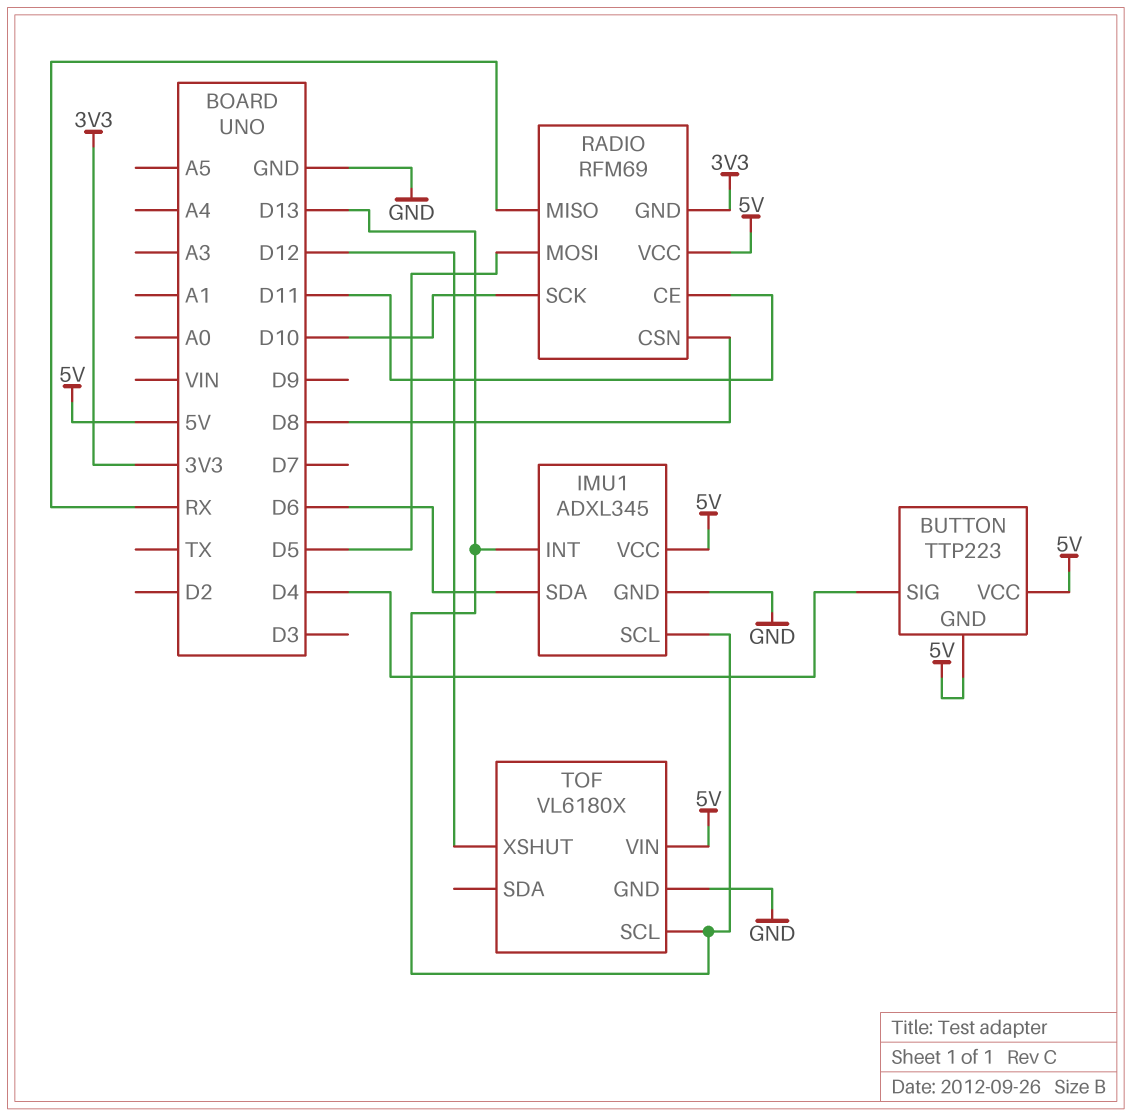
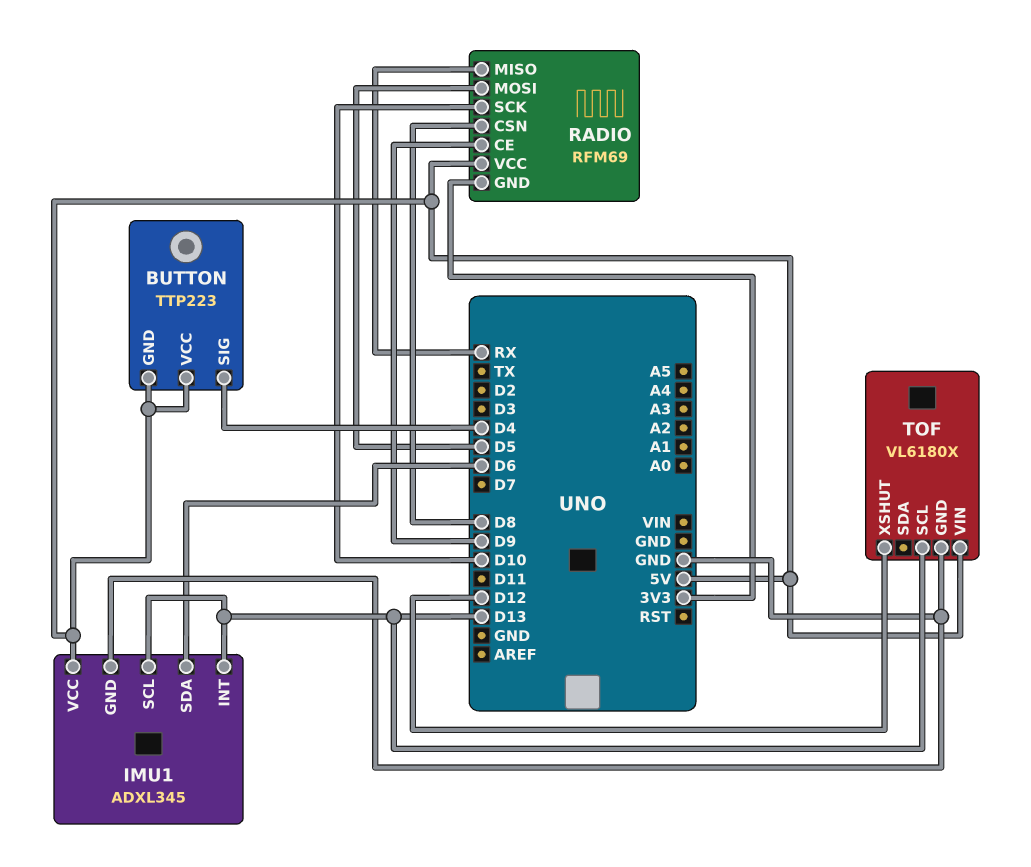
RADIO pin CE: D11 -> D9

